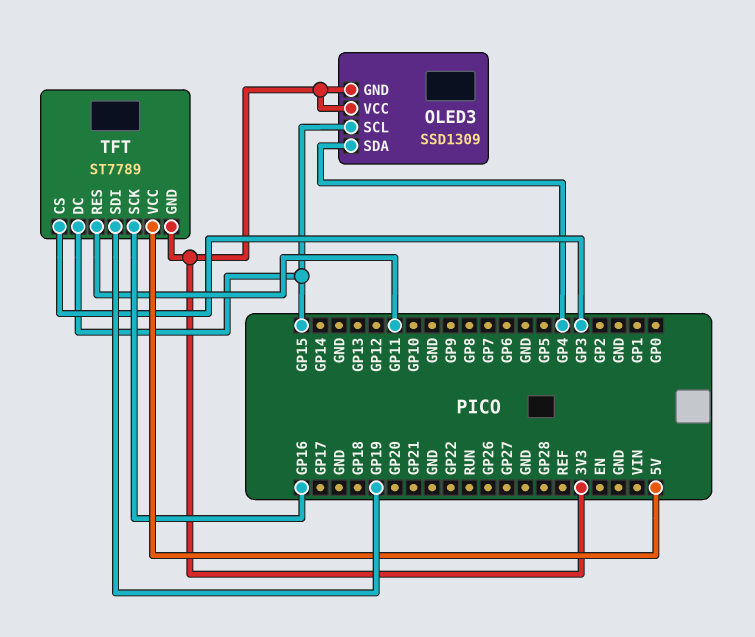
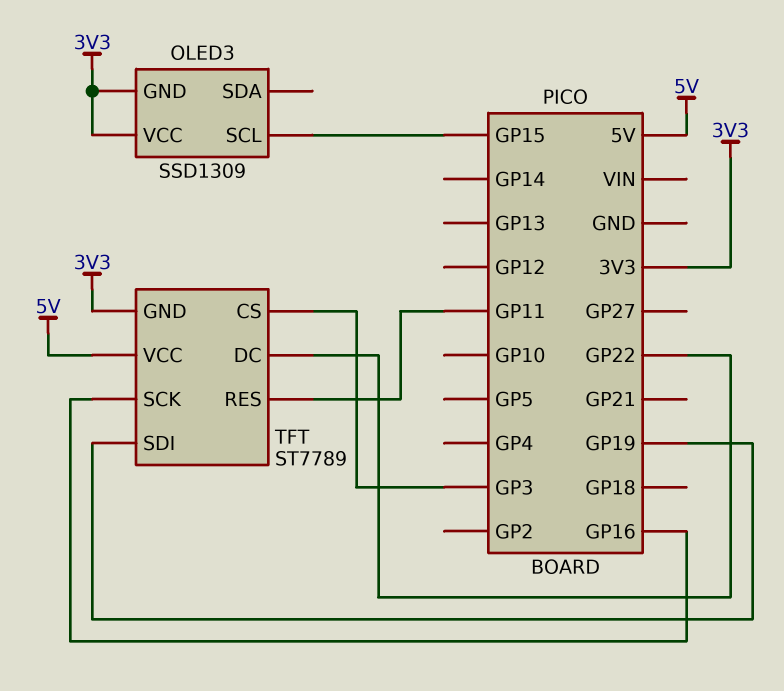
OLED3 pin SDA: GP4 -> none
TFT pin DC: GP15 -> GP22

